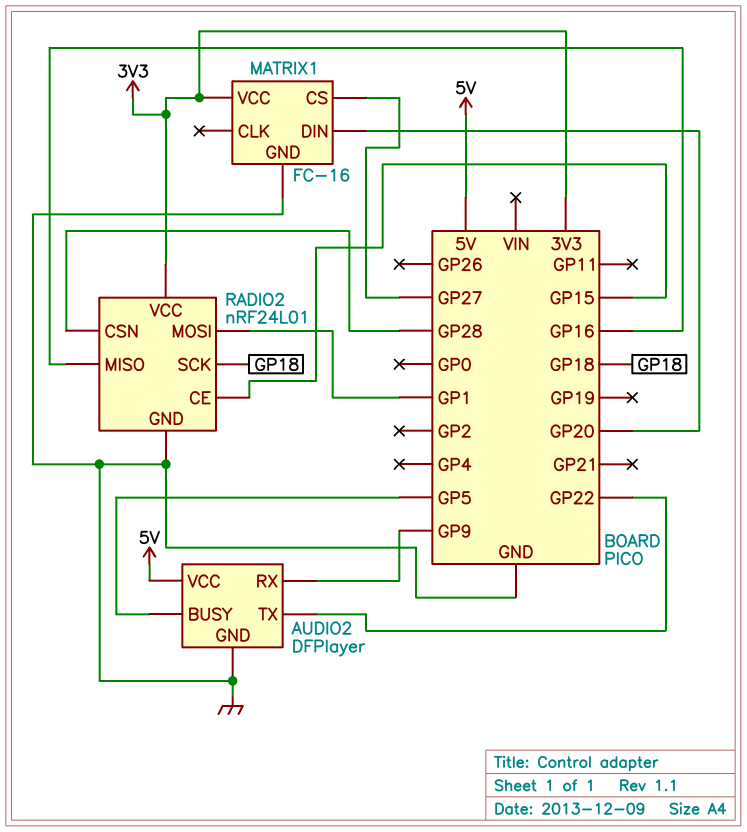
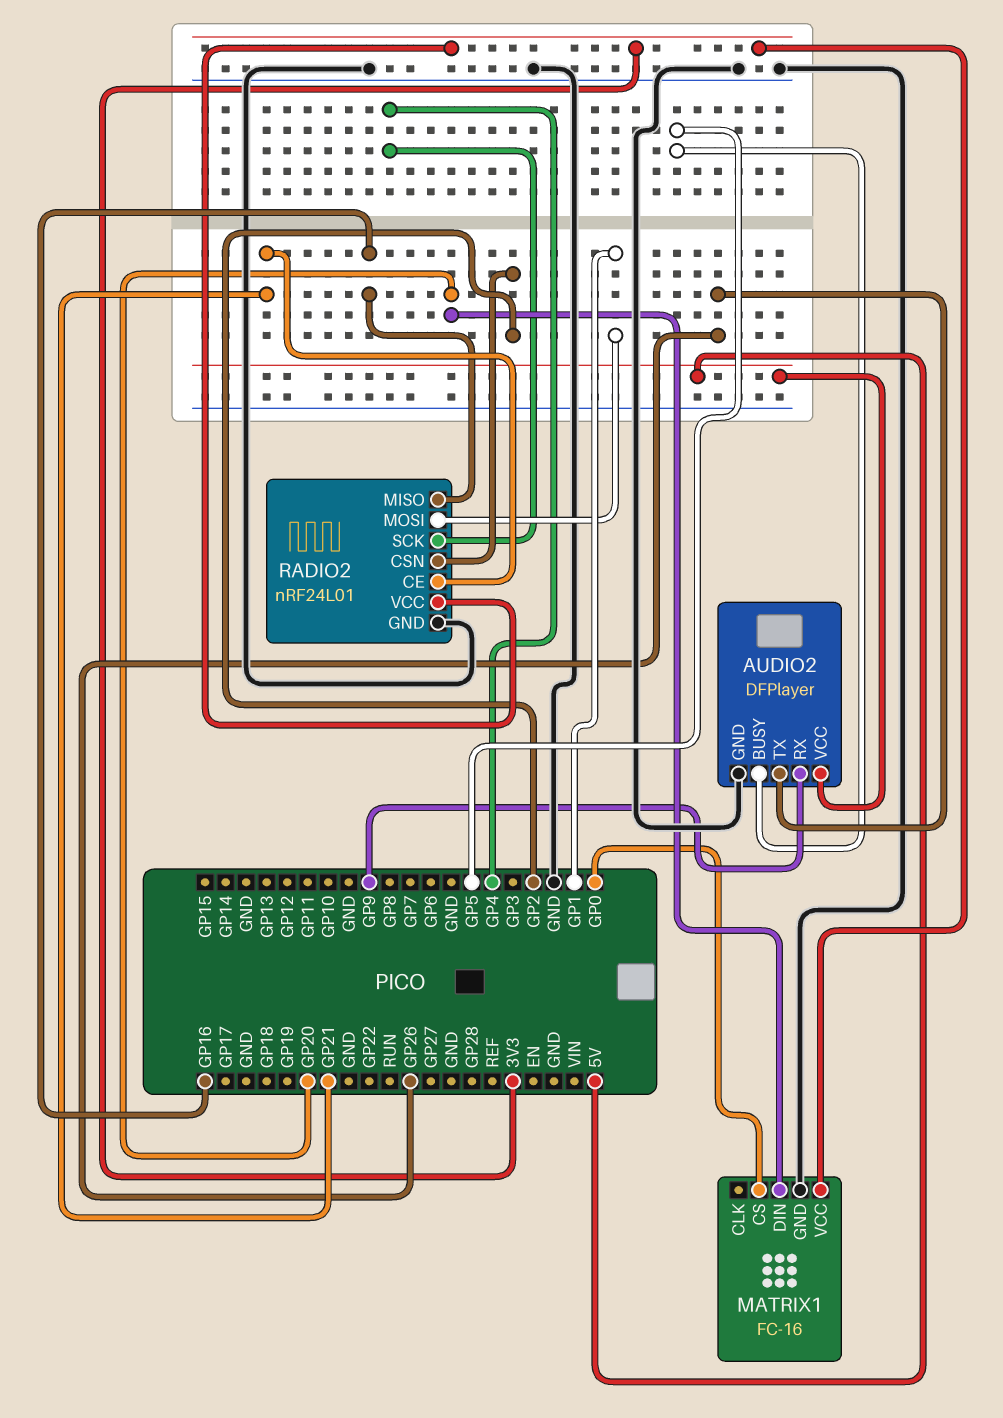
AUDIO2 pin TX: GP22 -> GP26
MATRIX1 pin CS: GP27 -> GP0
RADIO2 pin CE: GP15 -> GP21
RADIO2 pin CSN: GP28 -> GP2
RADIO2 pin SCK: GP18 -> GP4

